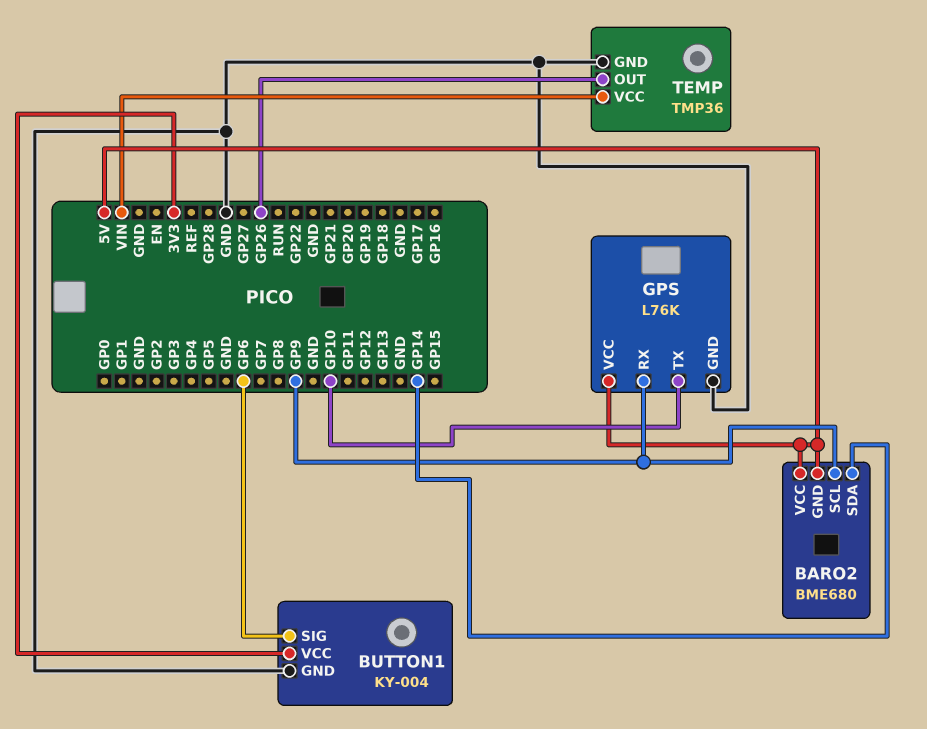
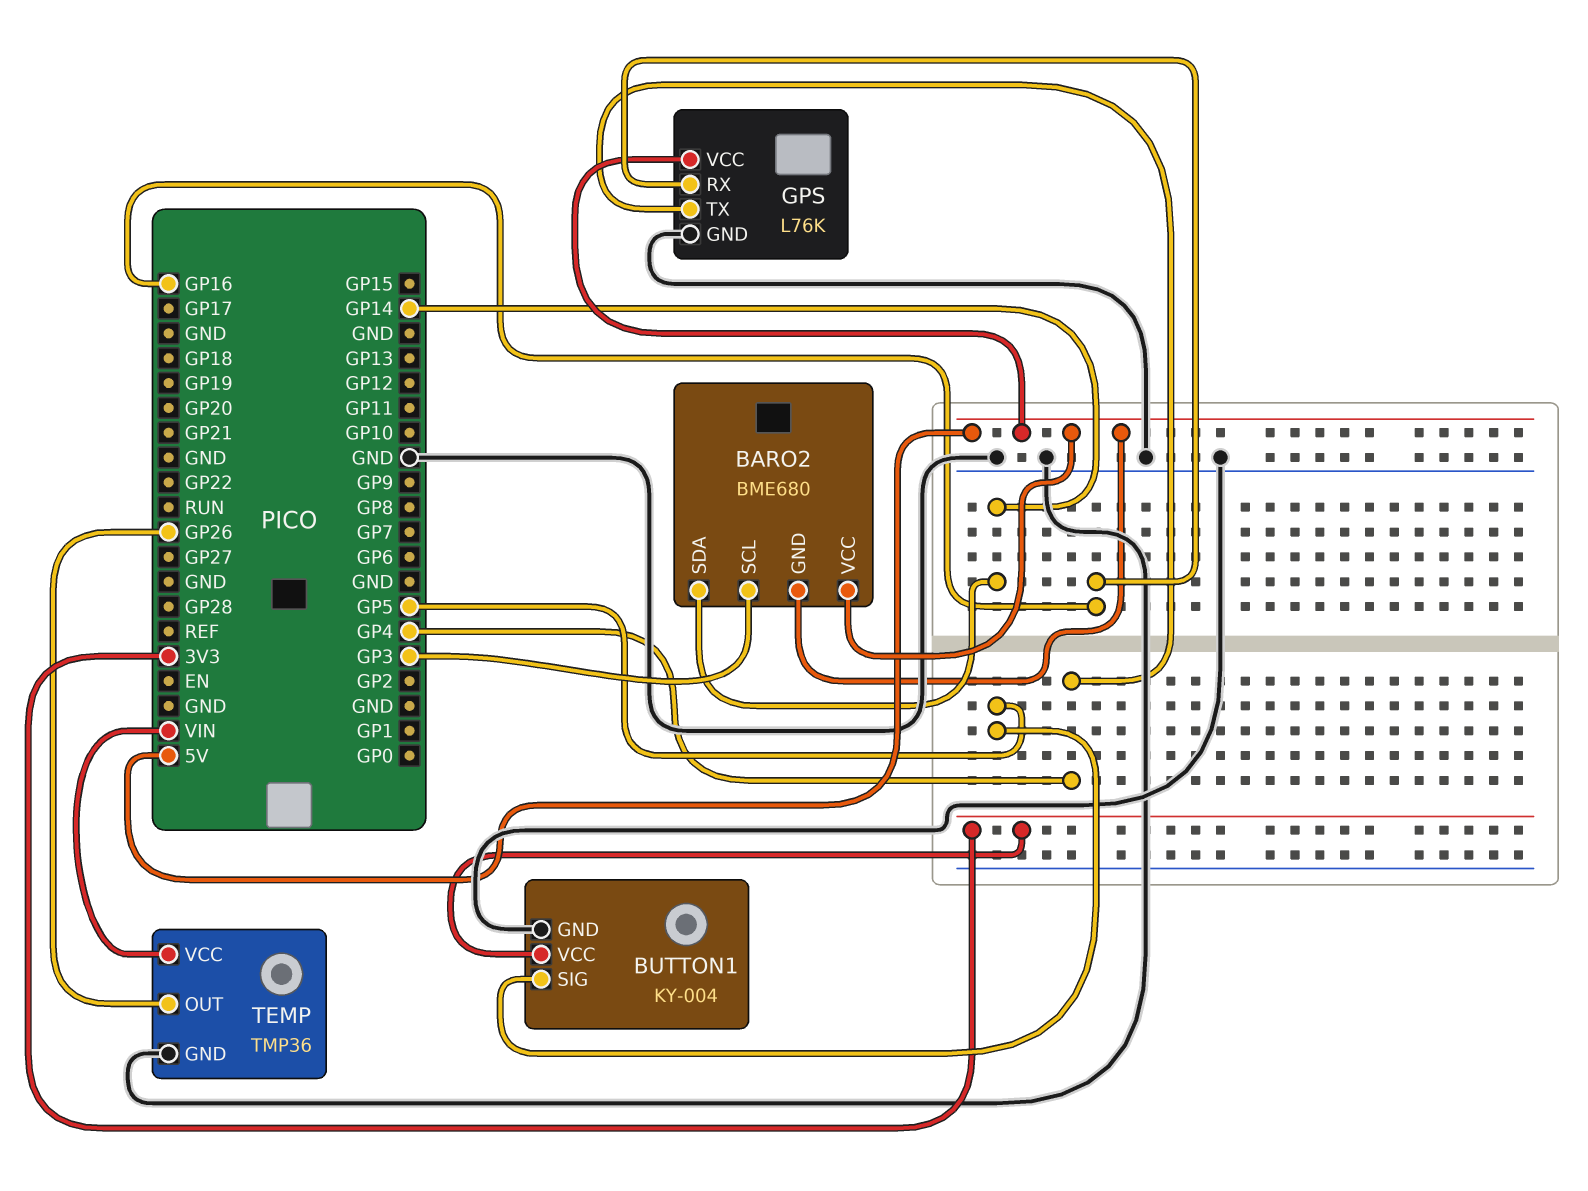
BARO2 pin SCL: GP9 -> GP3
BUTTON1 pin SIG: GP6 -> GP5
GPS pin RX: GP9 -> GP16
GPS pin TX: GP10 -> GP4

